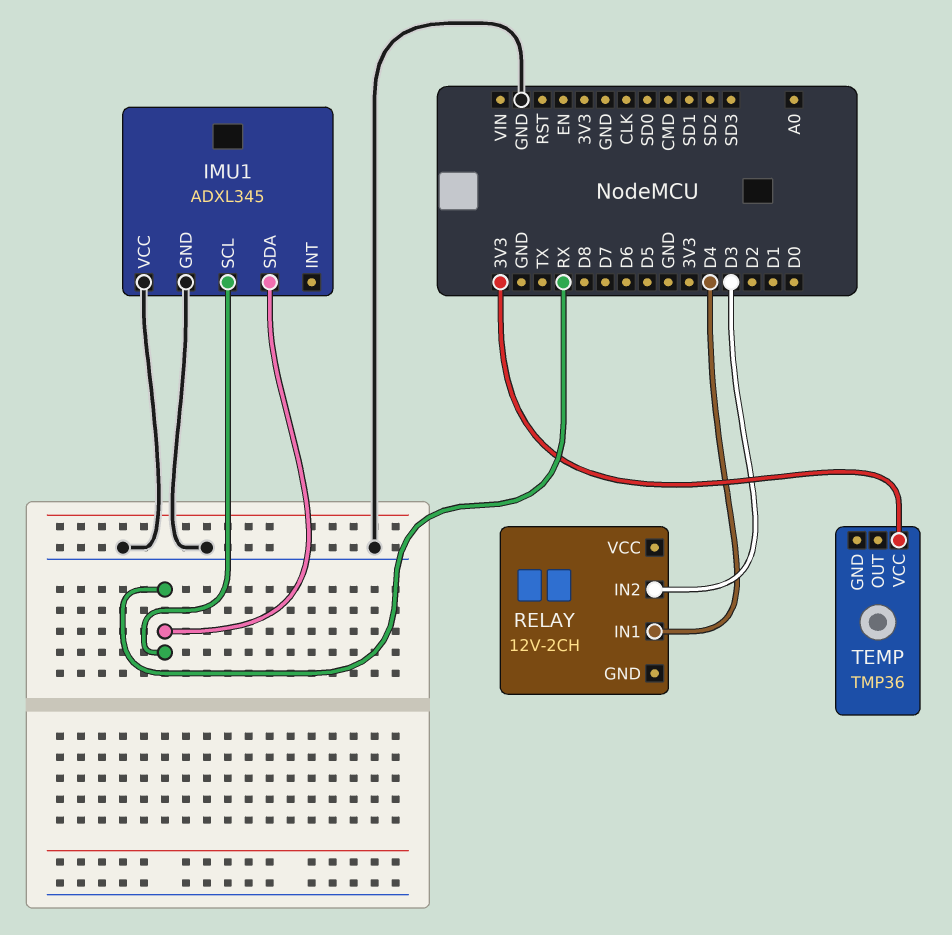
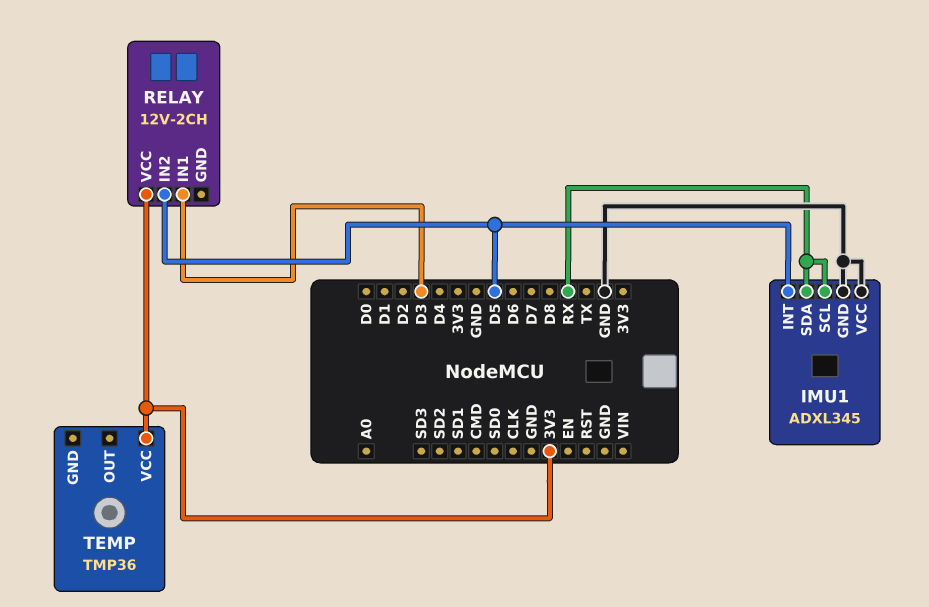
IMU1 pin INT: none -> D5
RELAY pin IN1: D4 -> D3
RELAY pin IN2: D3 -> D5
RELAY pin VCC: none -> 3V3

